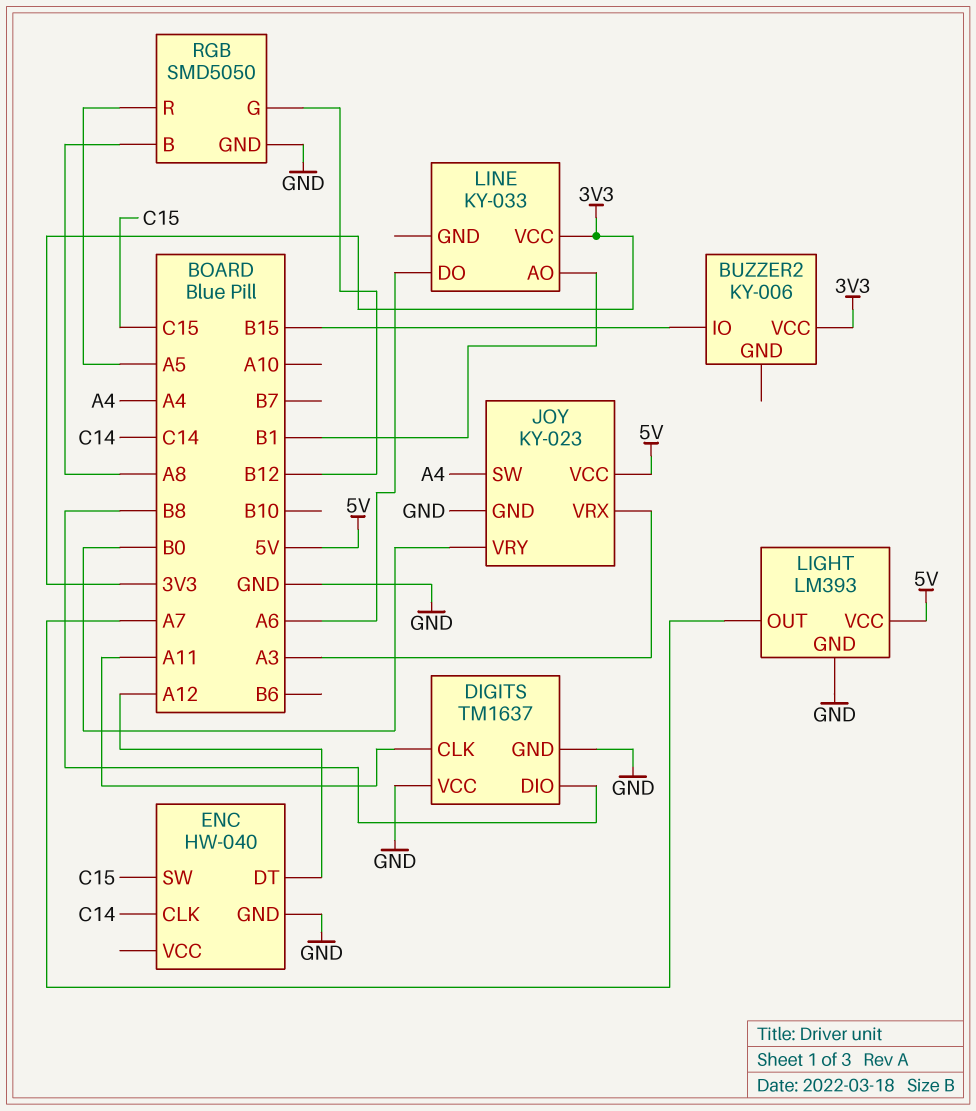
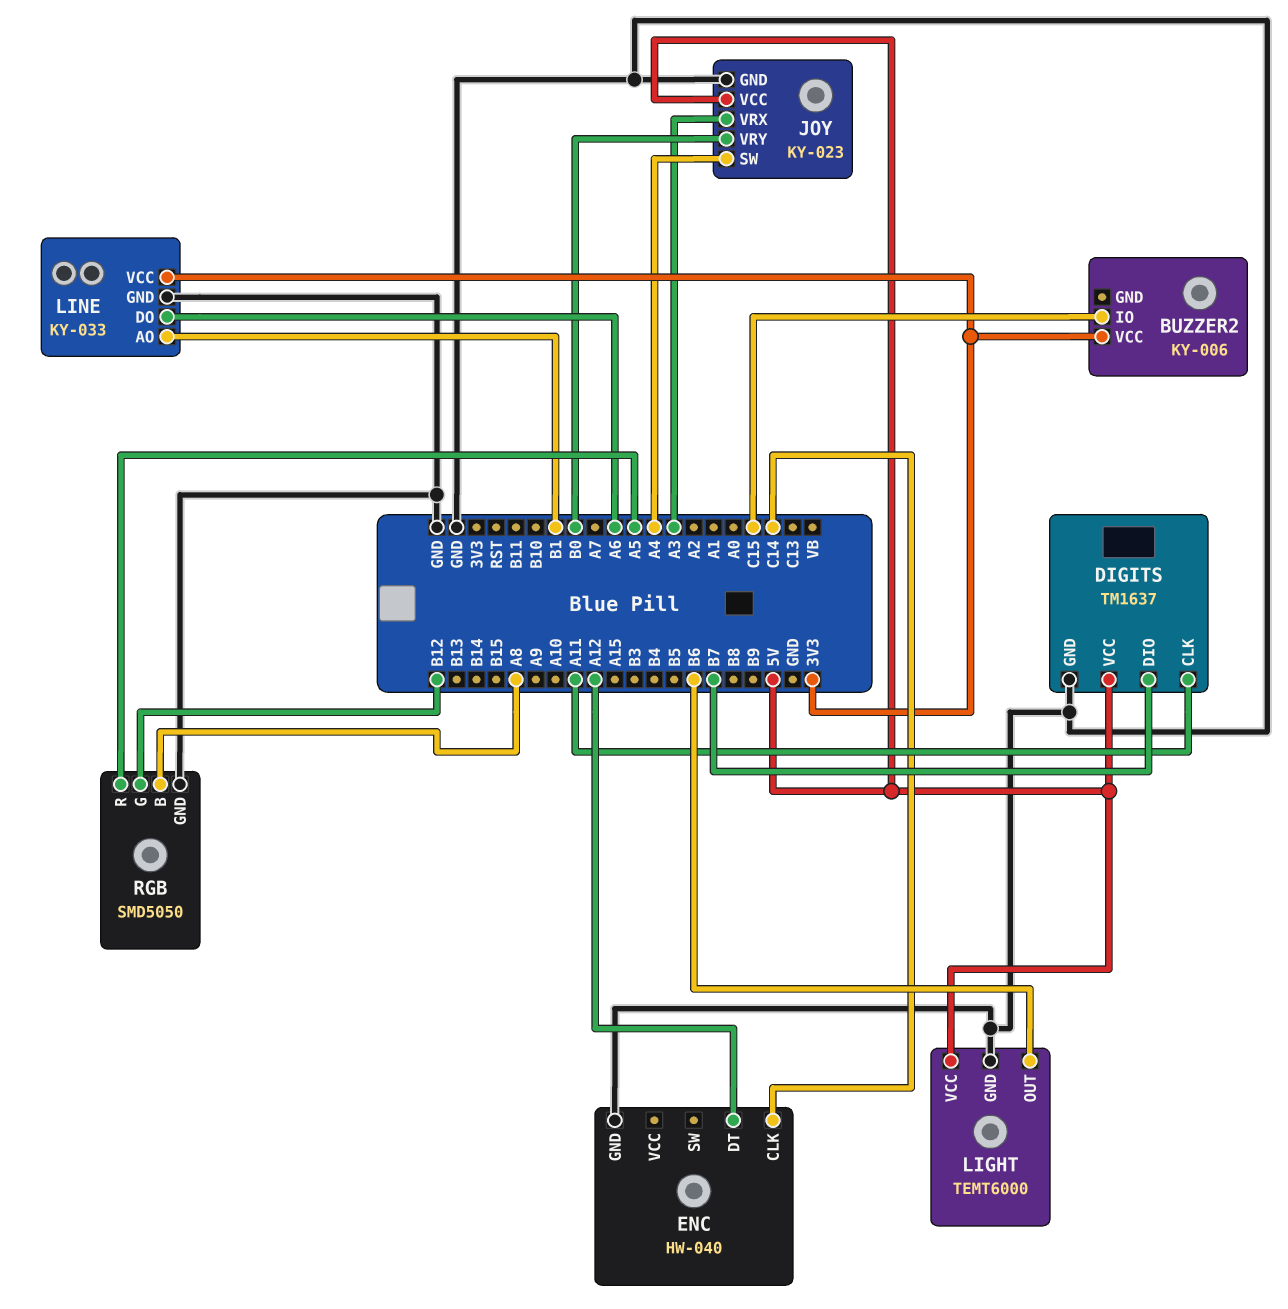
BUZZER2 pin IO: B15 -> C15
DIGITS pin DIO: B8 -> B7
DIGITS pin VCC: GND -> 5V
ENC pin SW: C15 -> none
LIGHT: LM393 -> TEMT6000
LIGHT pin OUT: A7 -> B6
LINE pin GND: none -> GND

